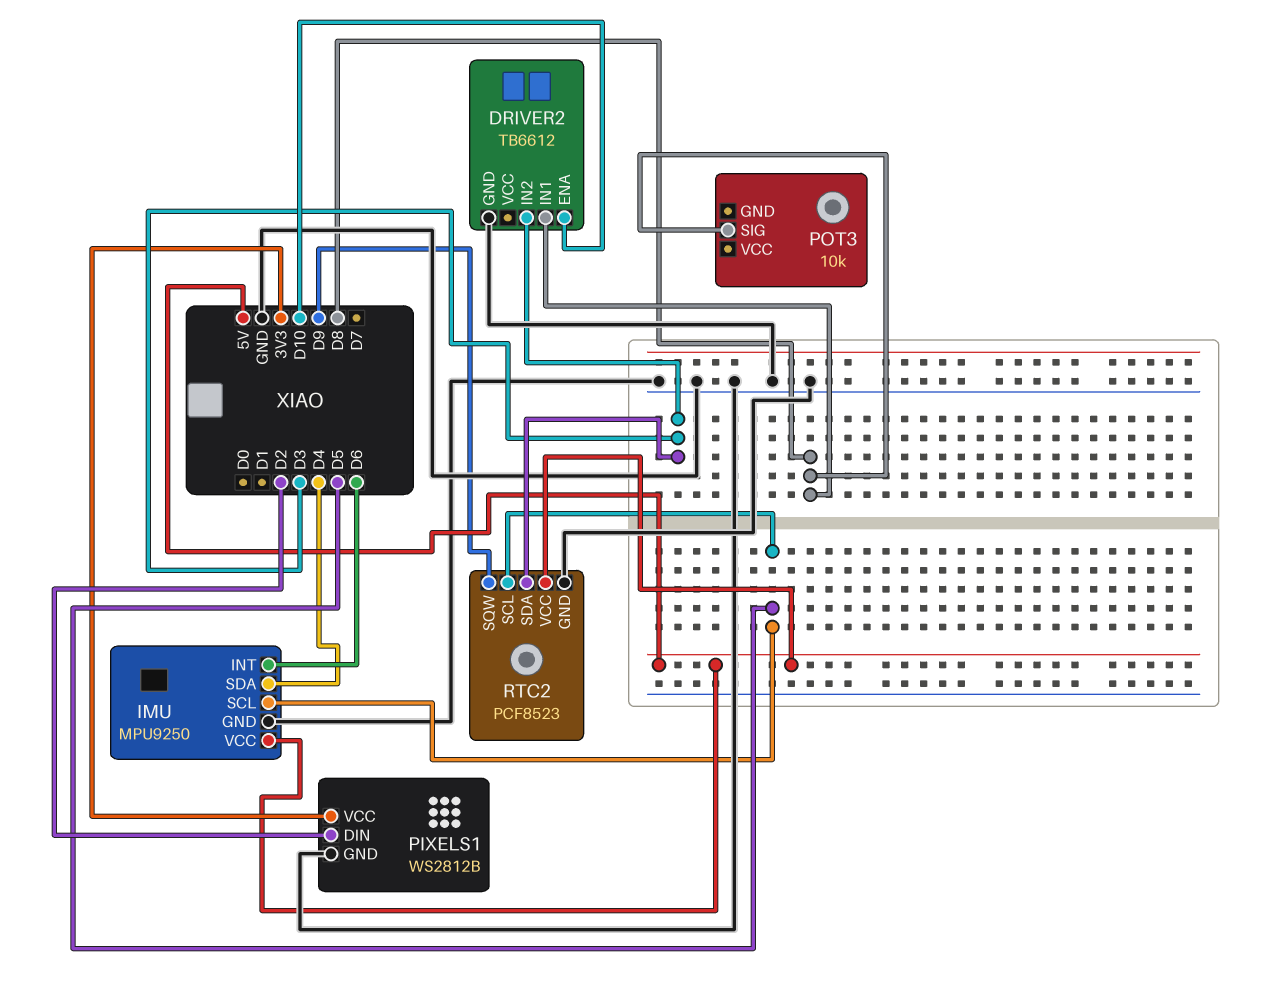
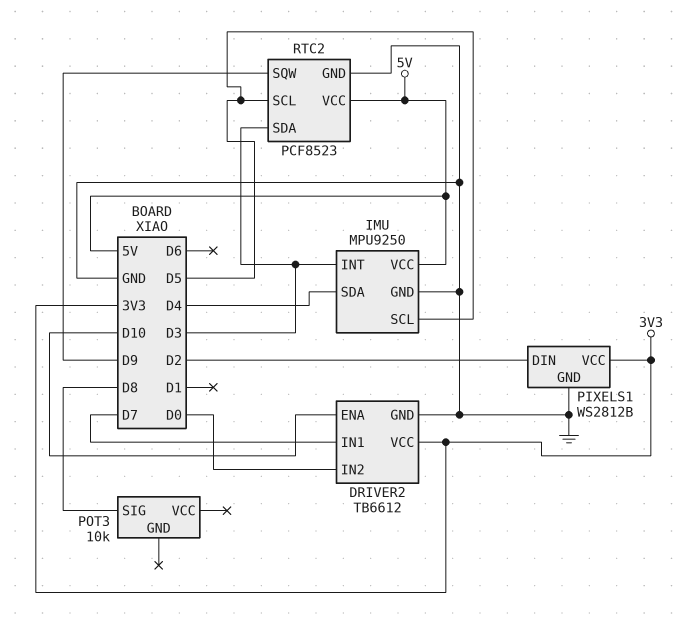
DRIVER2 pin IN1: D8 -> D7
DRIVER2 pin IN2: D3 -> D0
DRIVER2 pin VCC: none -> 3V3
IMU pin INT: D6 -> D3

